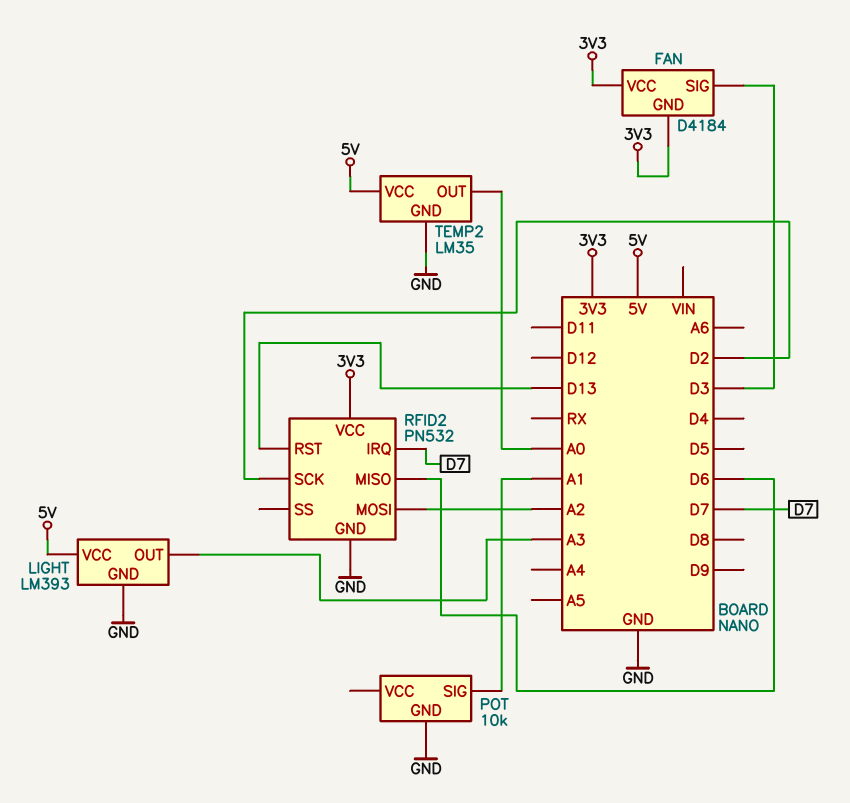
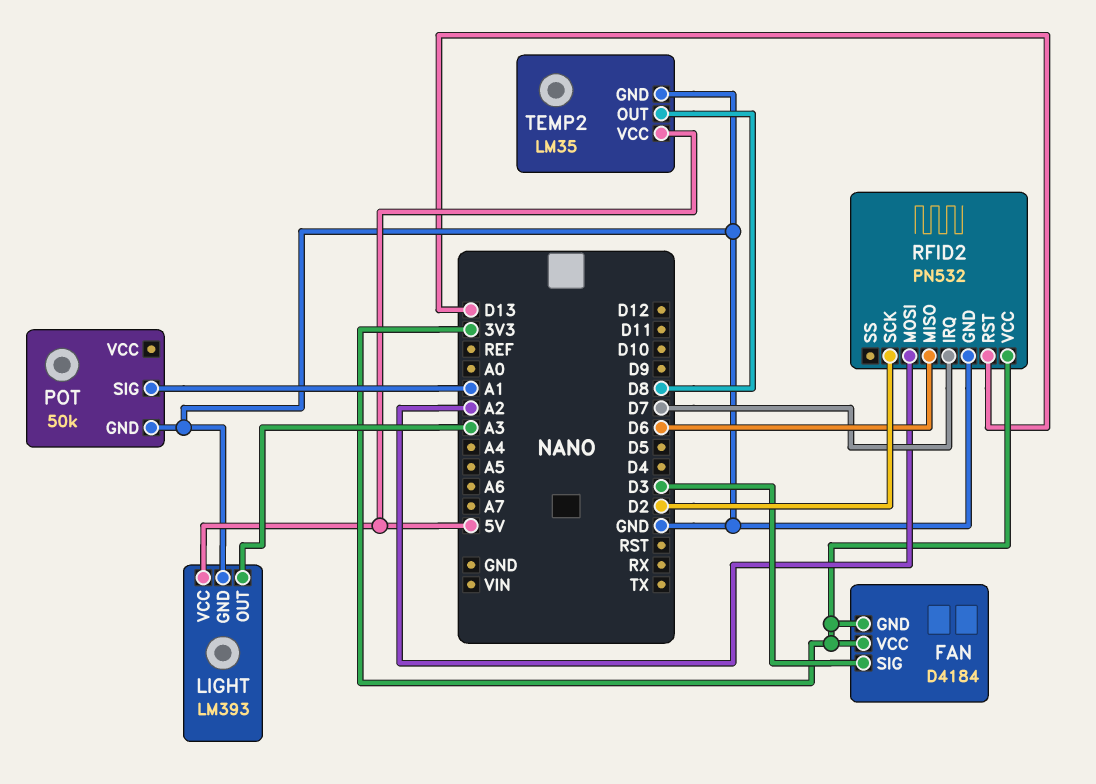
POT: 10k -> 50k
TEMP2 pin OUT: A0 -> D8

